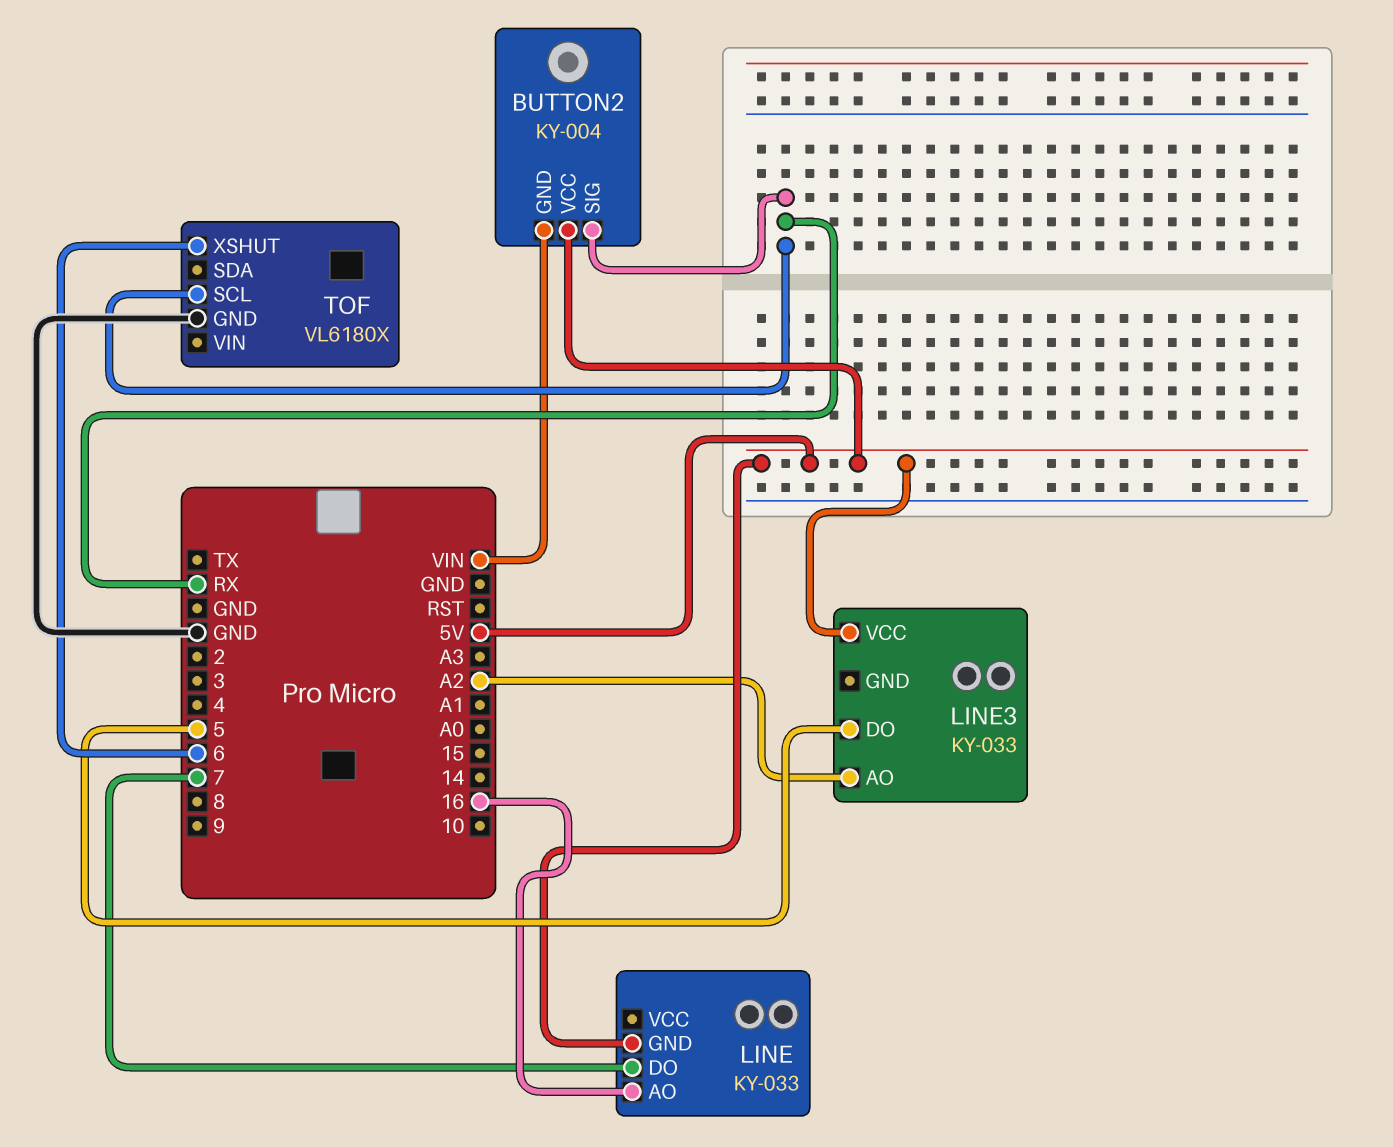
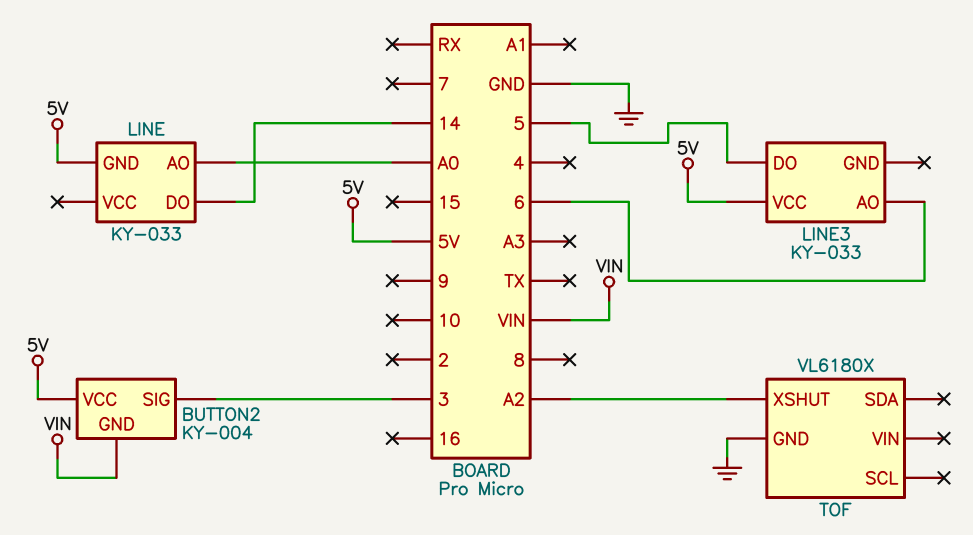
BUTTON2 pin SIG: RX -> 3
LINE pin AO: 16 -> A0
LINE pin DO: 7 -> 14
LINE3 pin AO: A2 -> 6
TOF pin SCL: RX -> none
TOF pin XSHUT: 6 -> A2

